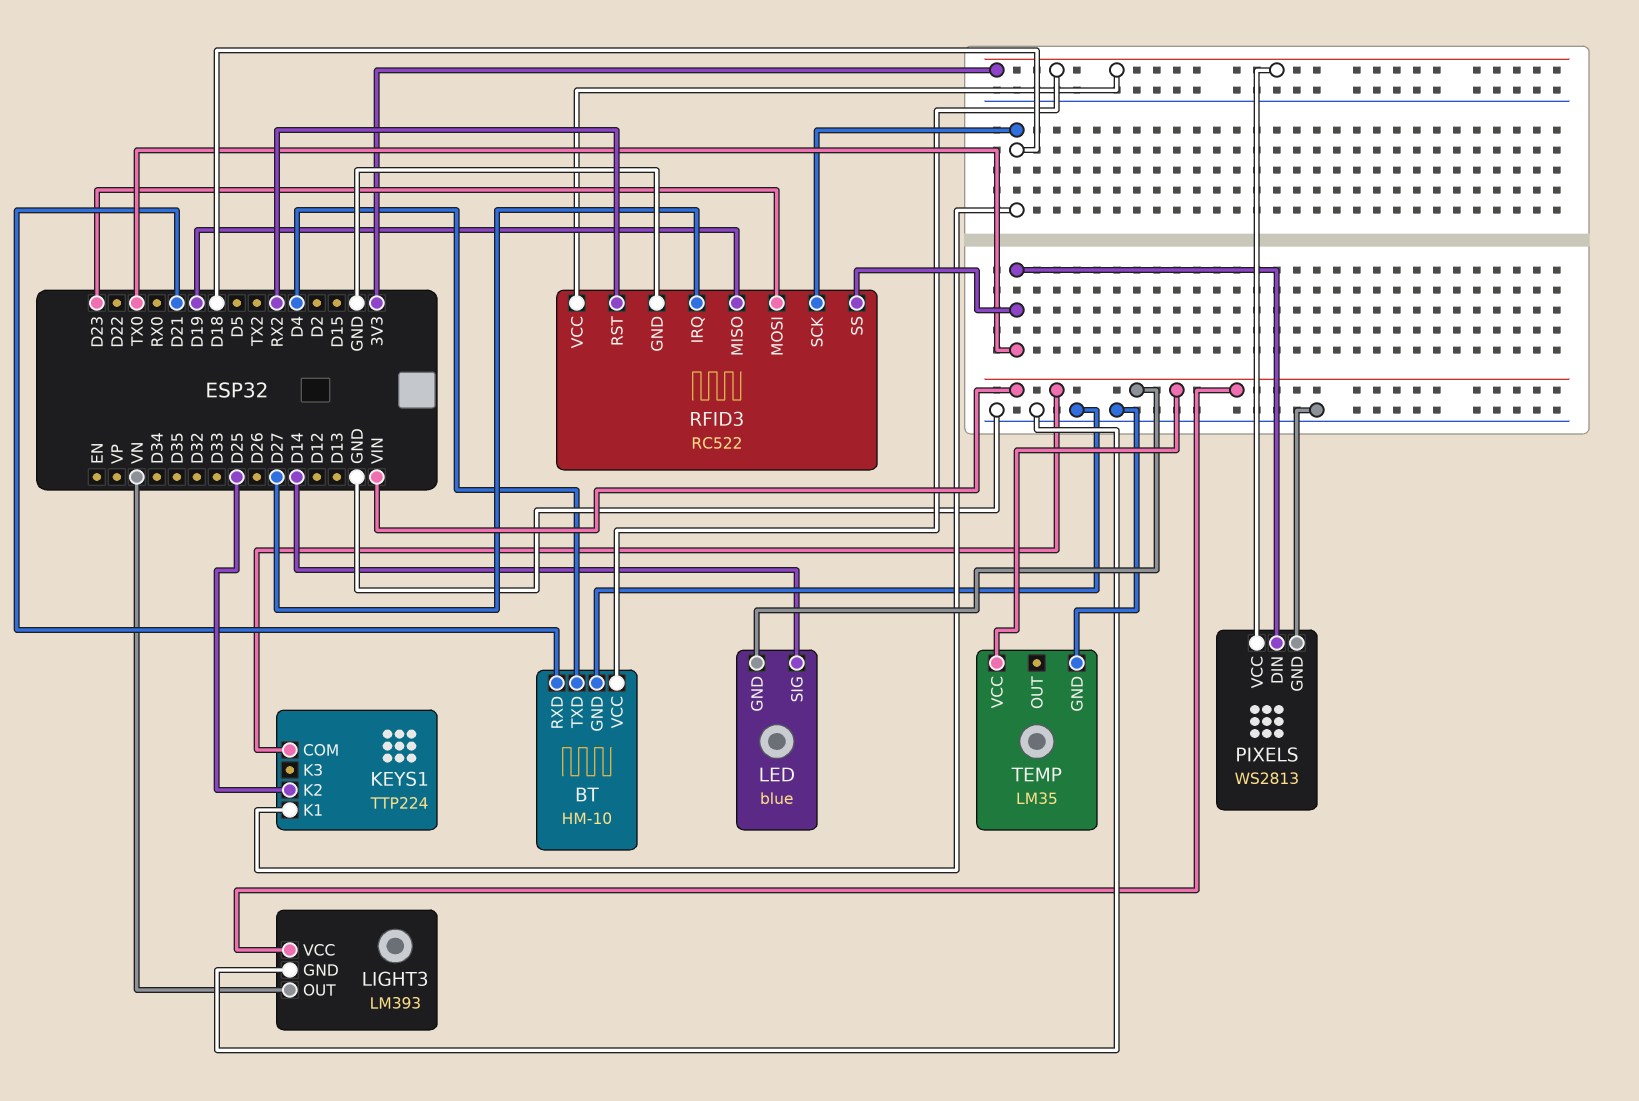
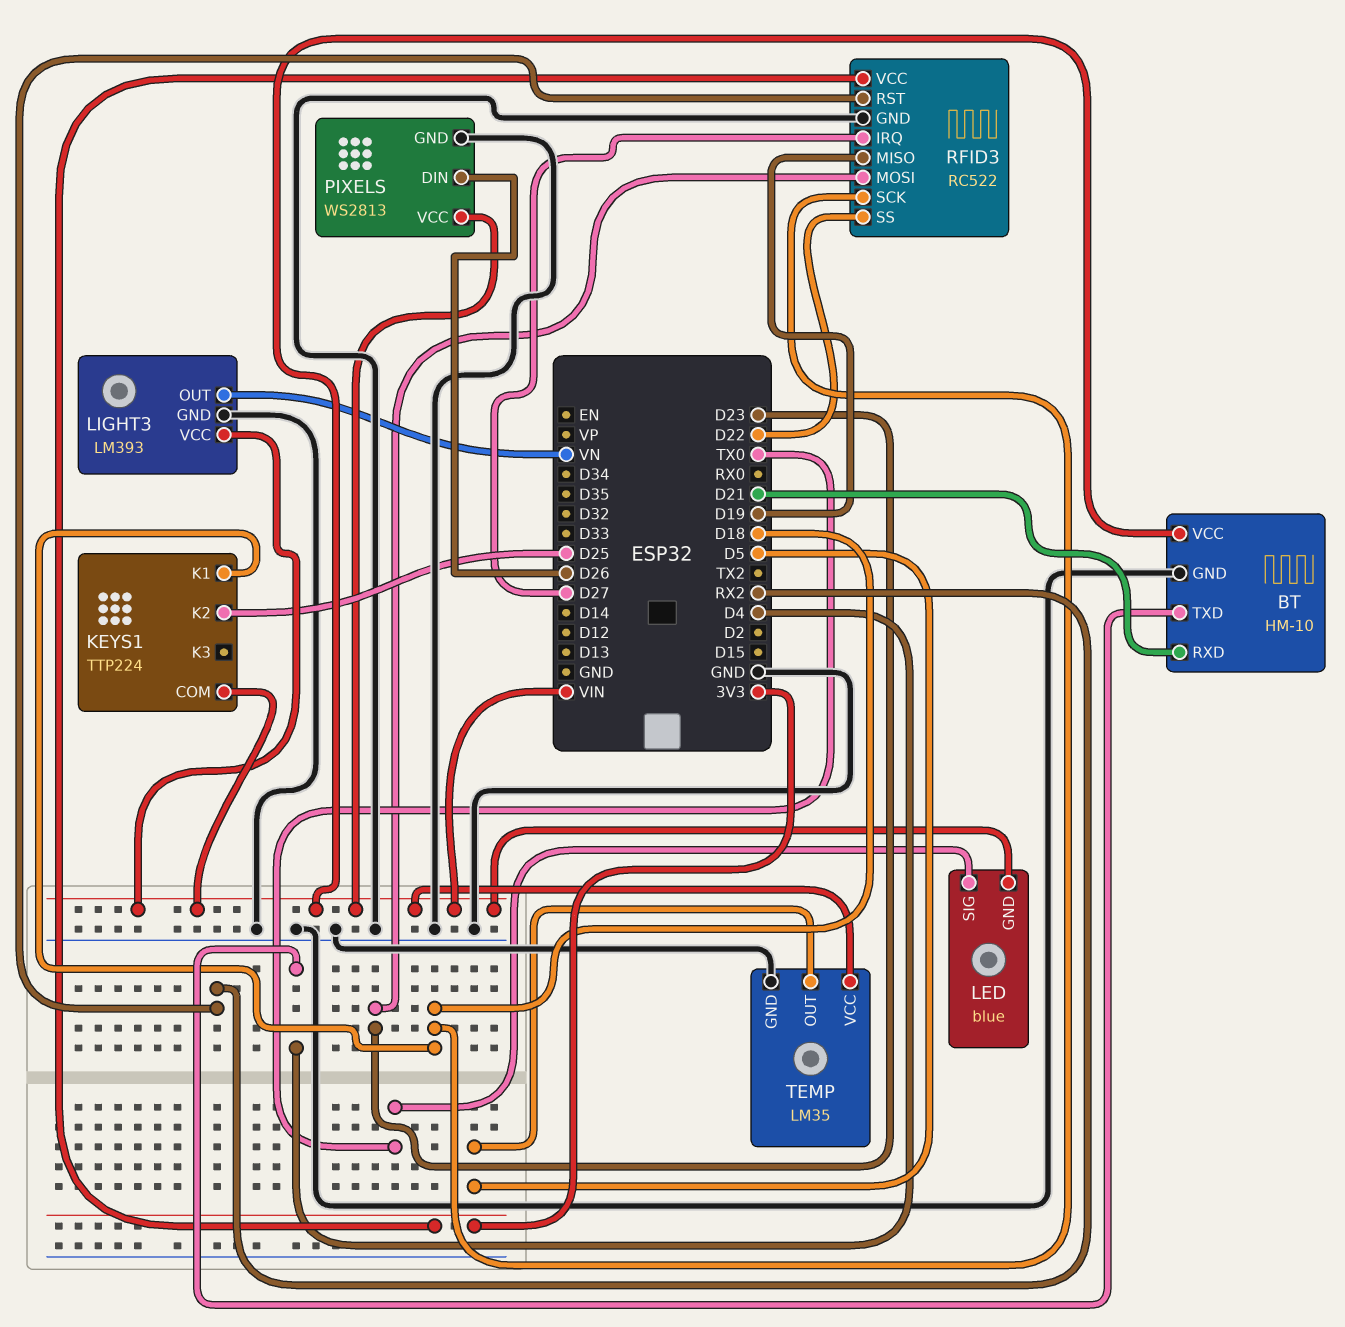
BT pin VCC: 3V3 -> VIN
LED pin SIG: D14 -> TX0
PIXELS pin DIN: TX0 -> D26
PIXELS pin VCC: 3V3 -> VIN
RFID3 pin SS: TX0 -> D22
TEMP pin OUT: none -> D5

